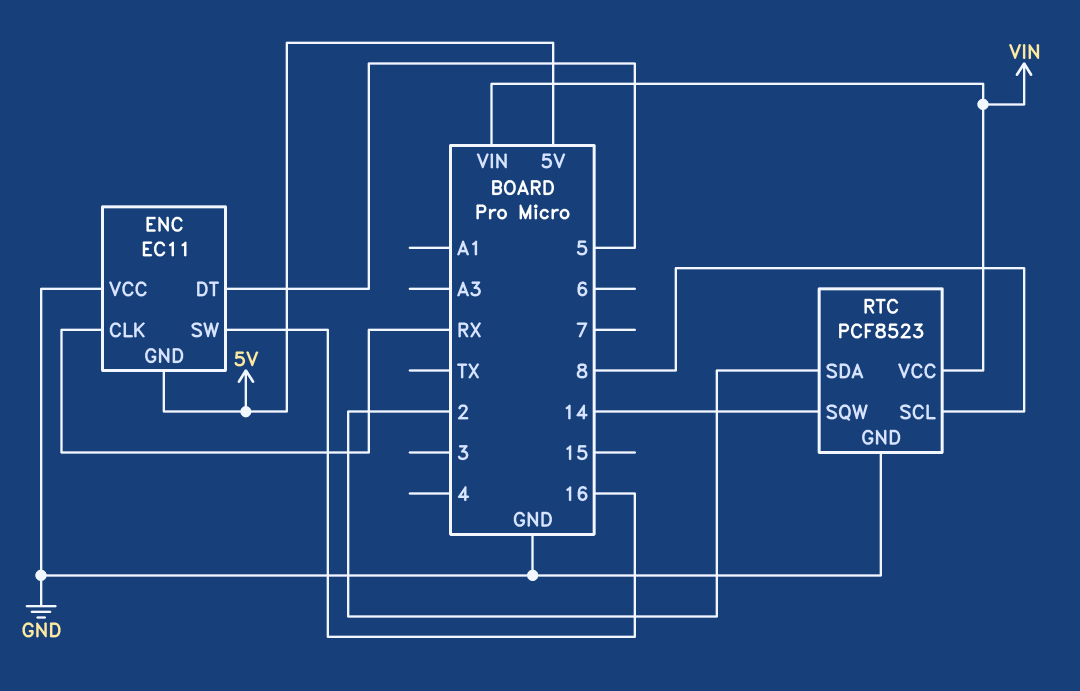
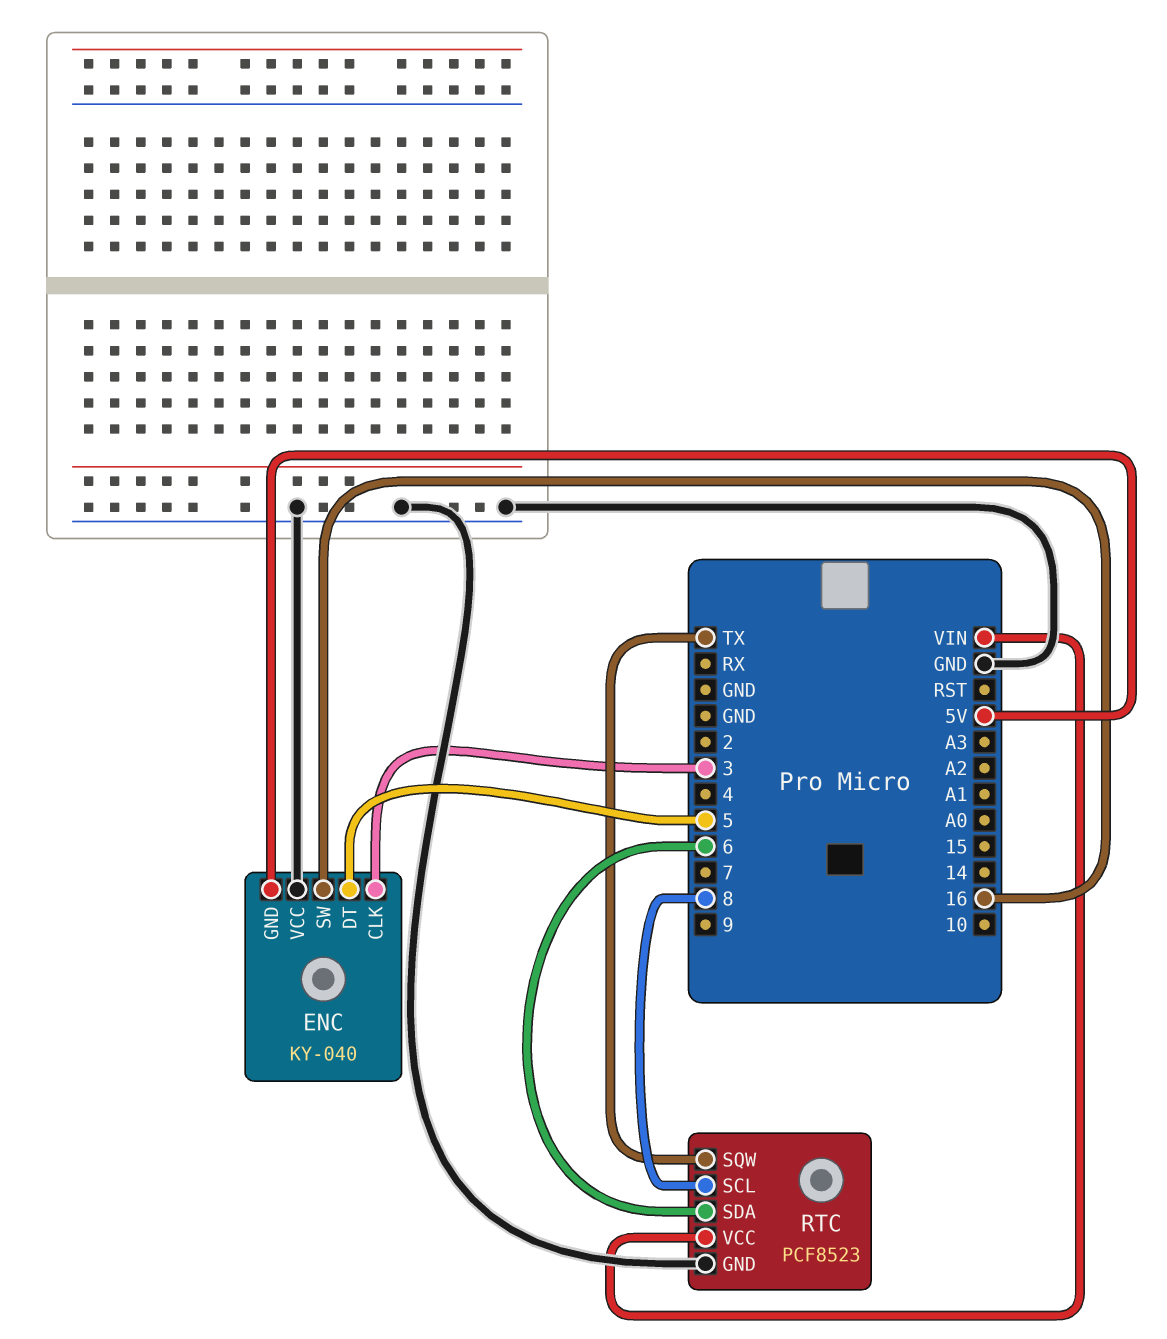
ENC: EC11 -> KY-040
ENC pin CLK: RX -> 3
RTC pin SDA: 2 -> 6
RTC pin SQW: 14 -> TX

